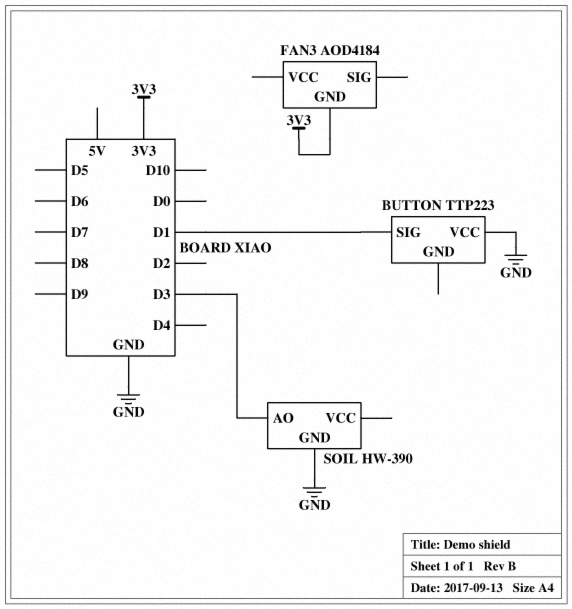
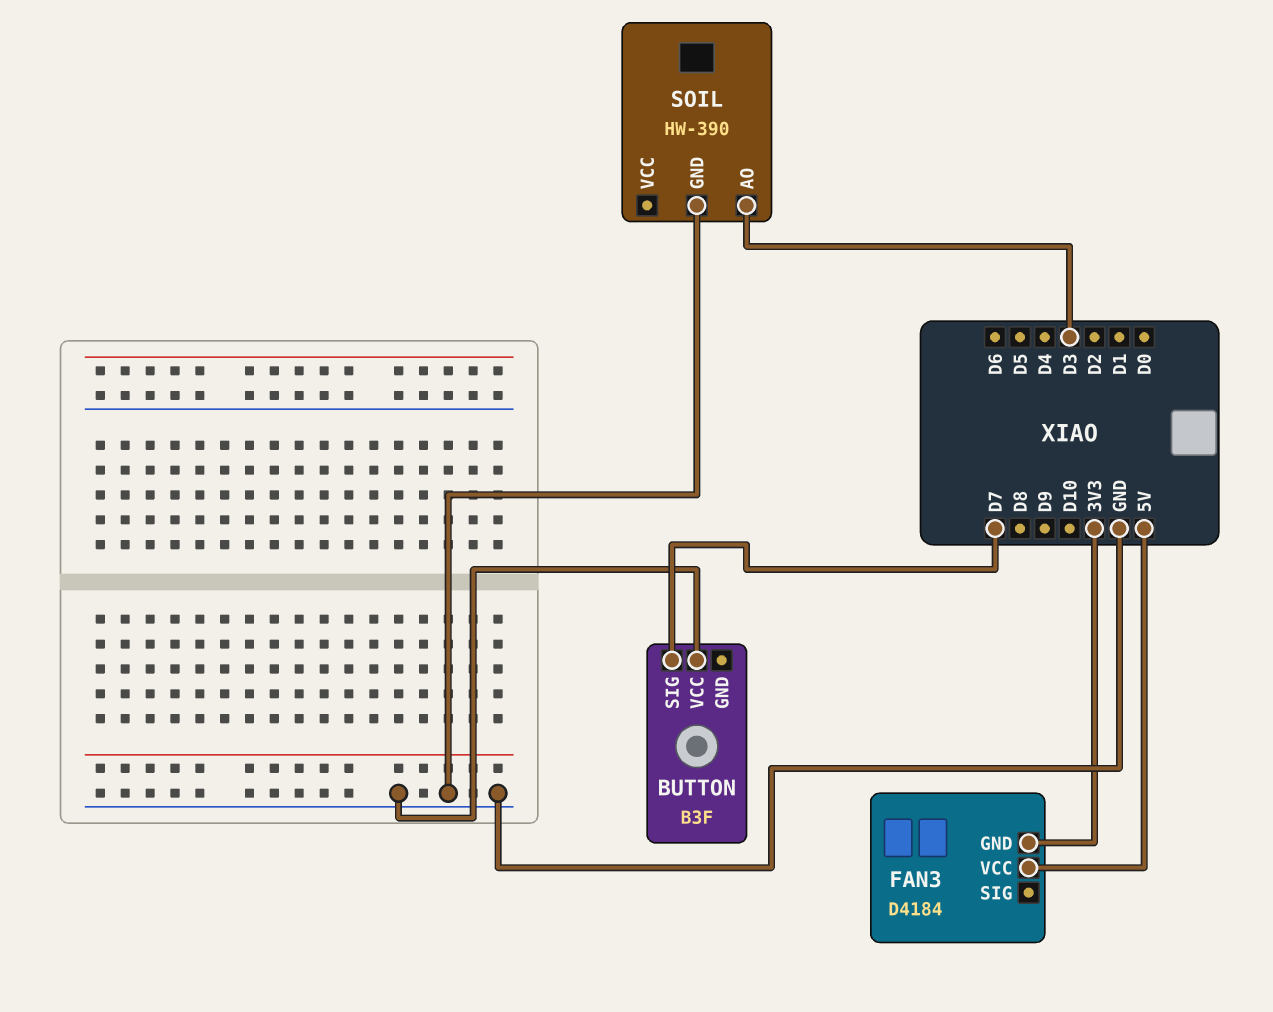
BUTTON: TTP223 -> B3F
BUTTON pin SIG: D1 -> D7
FAN3: AOD4184 -> D4184
FAN3 pin VCC: none -> 5V

